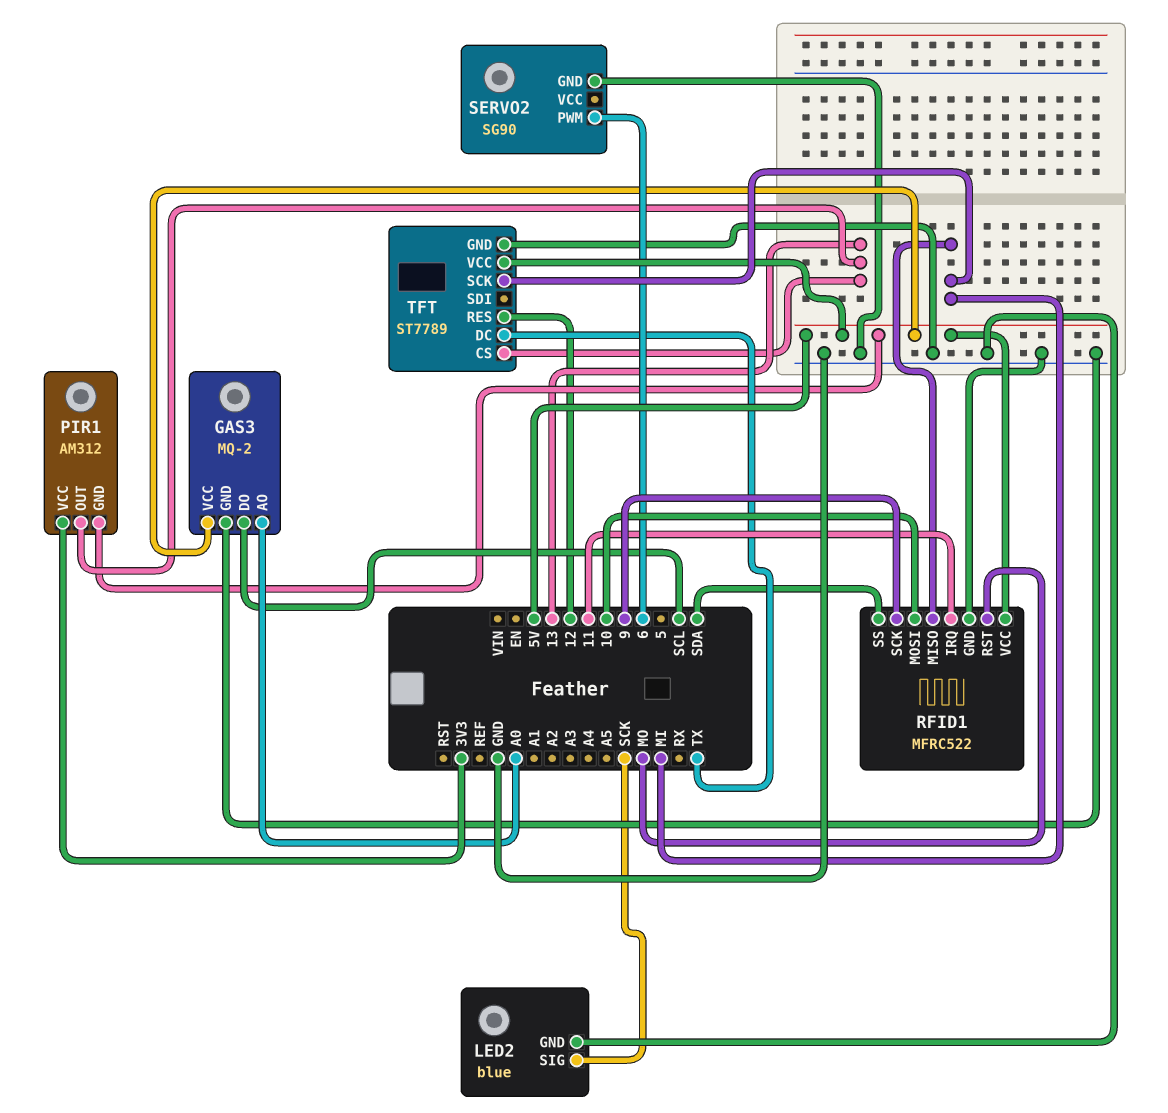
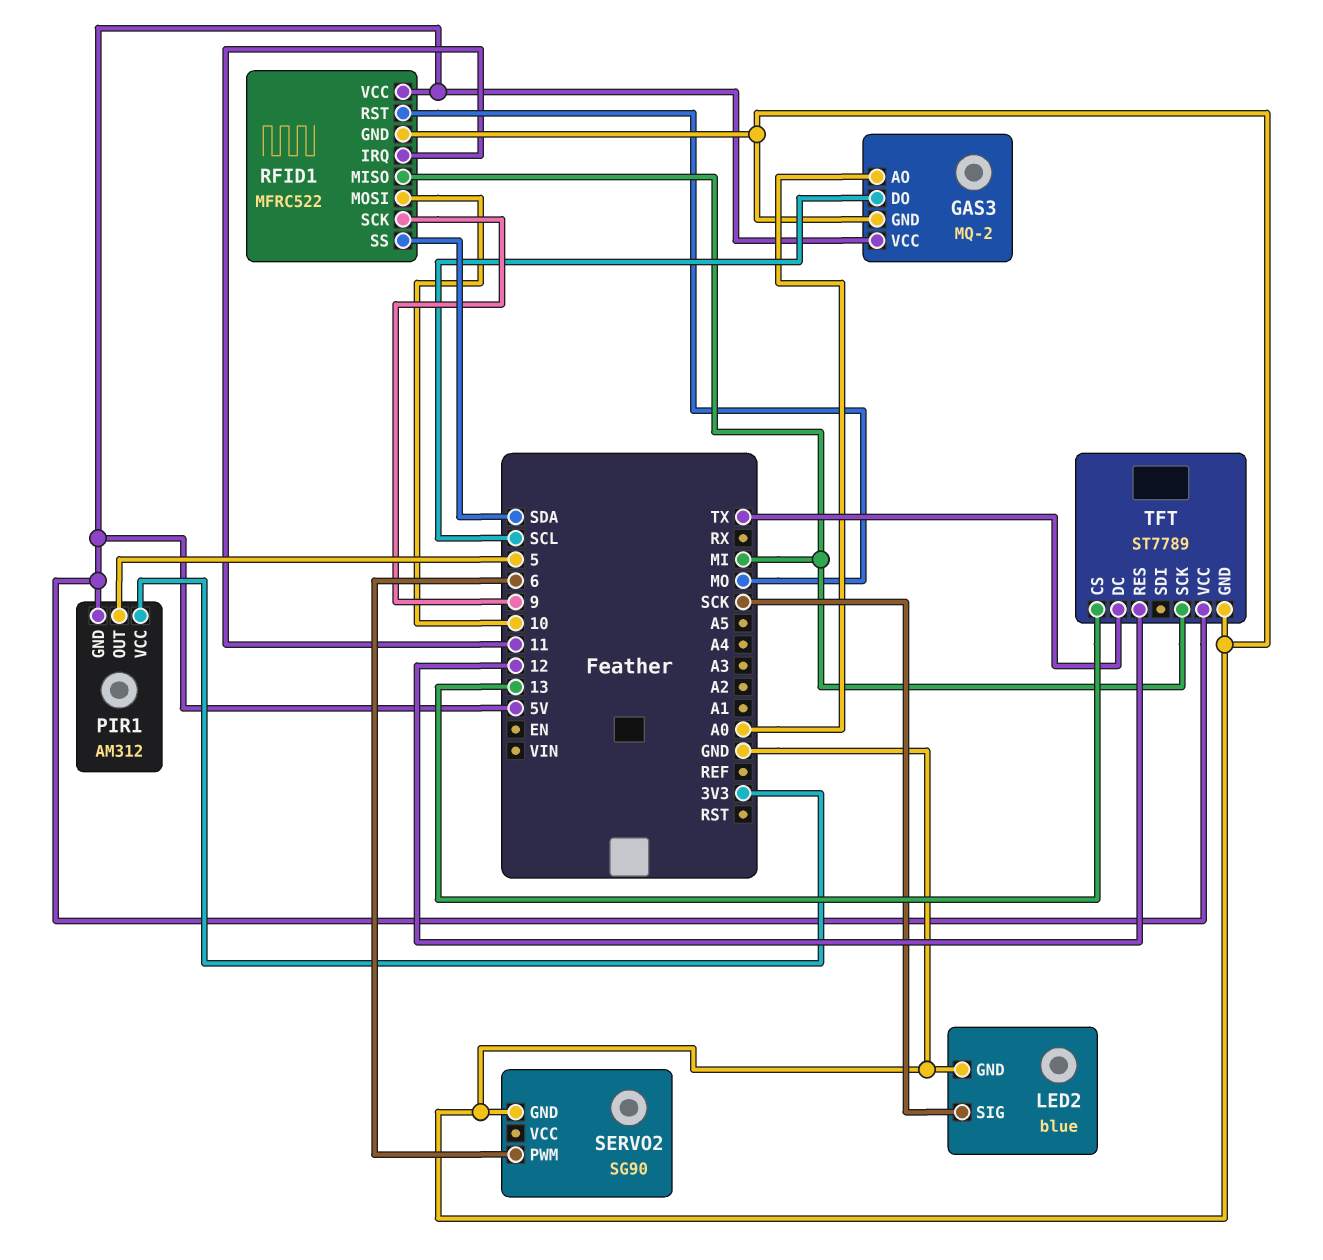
PIR1 pin OUT: 13 -> 5

